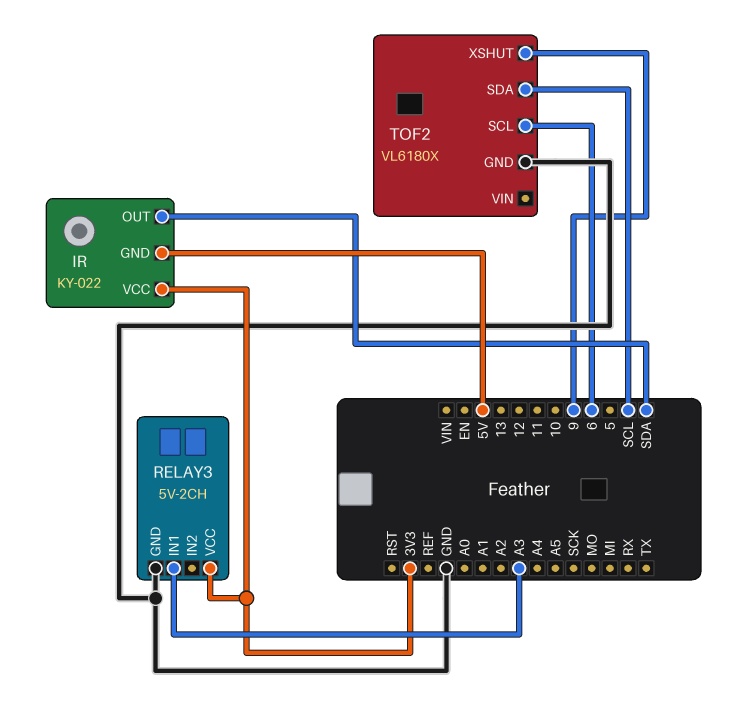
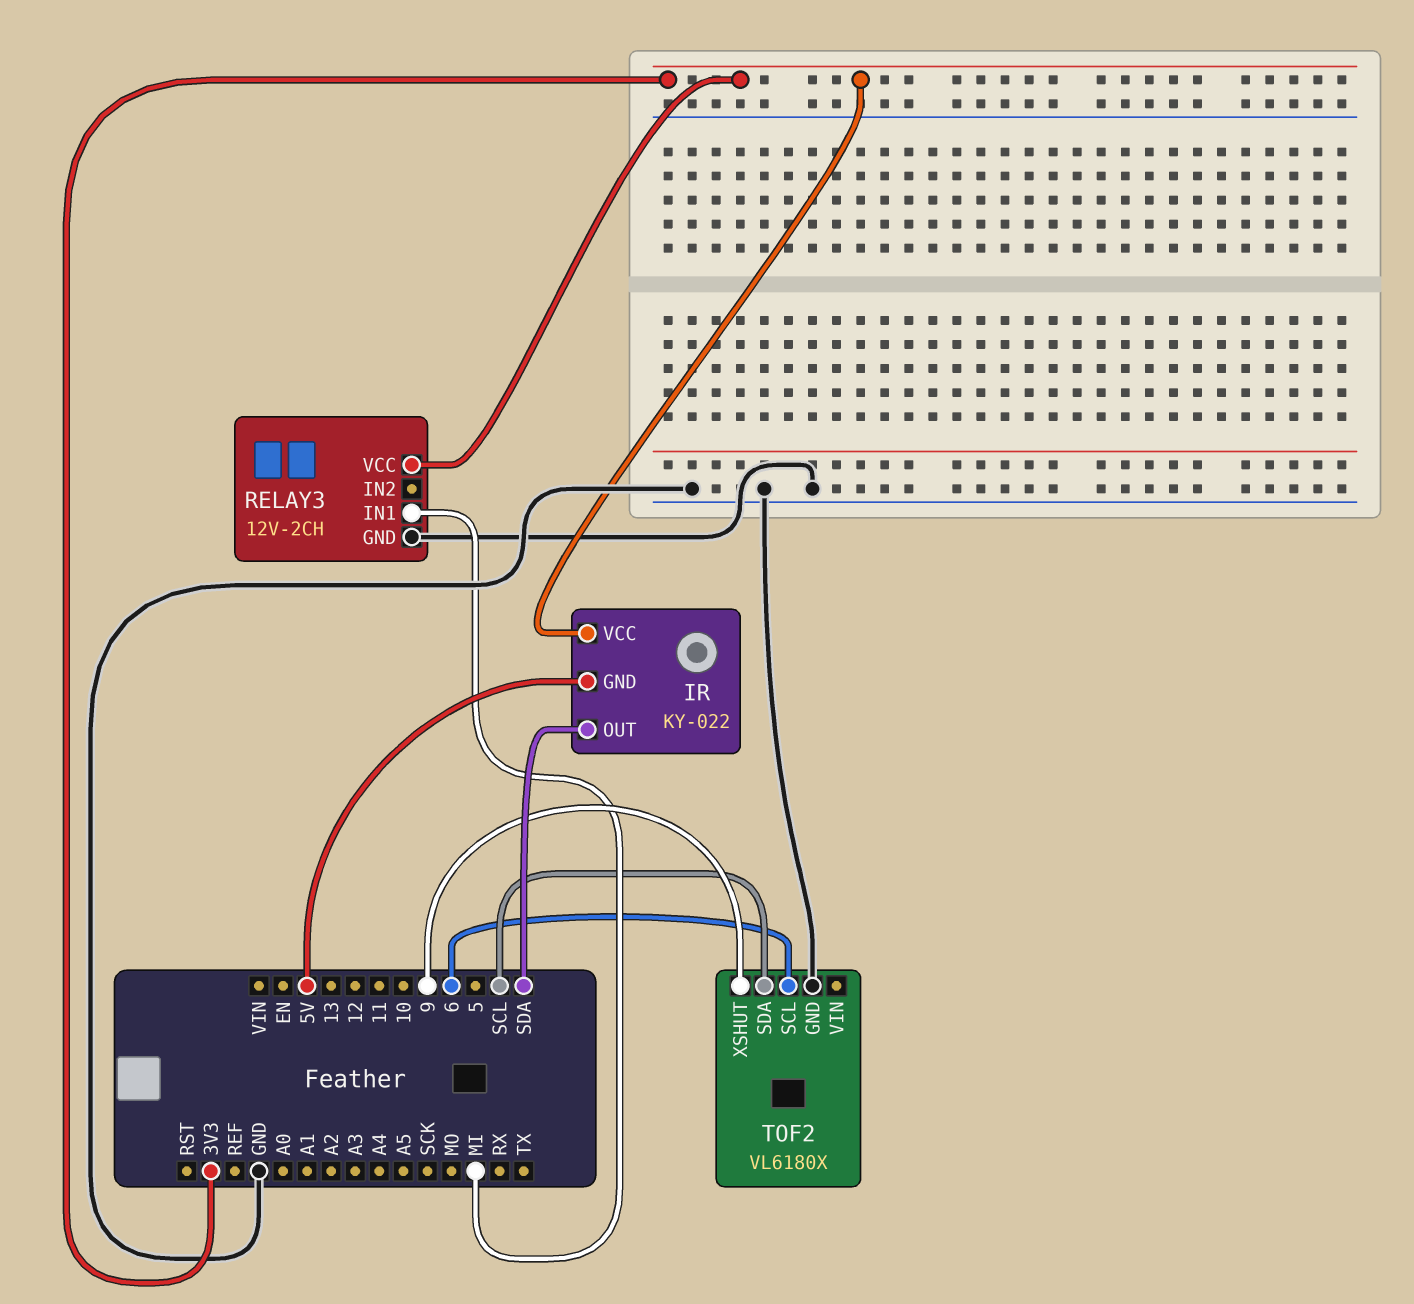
RELAY3: 5V-2CH -> 12V-2CH
RELAY3 pin IN1: A3 -> MI

